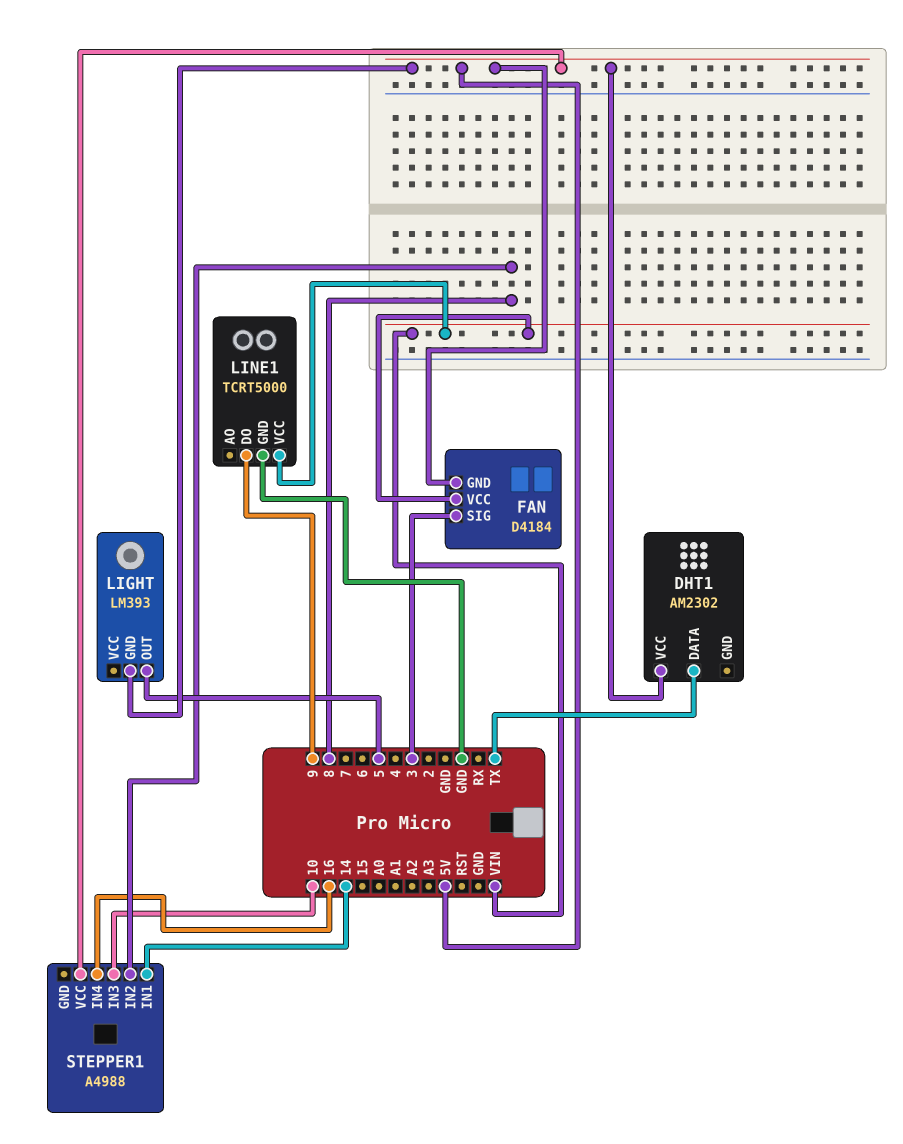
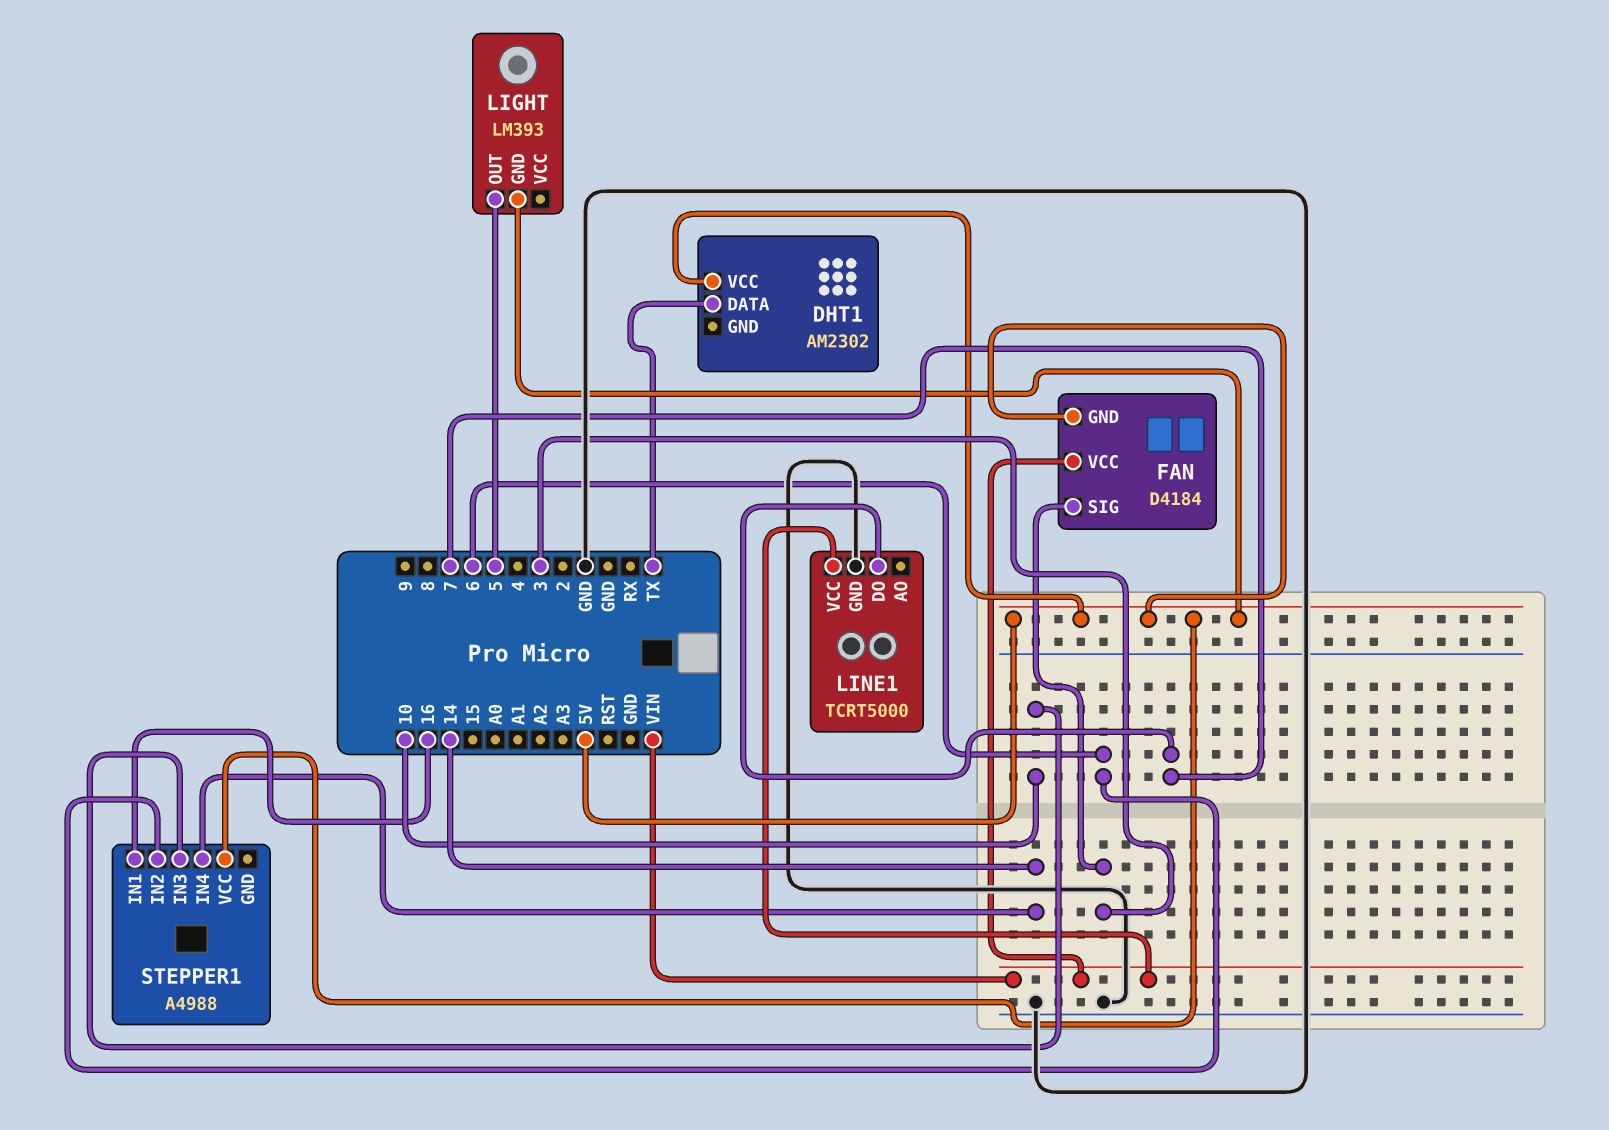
LINE1 pin DO: 9 -> 7
STEPPER1 pin IN1: 14 -> 16
STEPPER1 pin IN2: 8 -> 6
STEPPER1 pin IN4: 16 -> 14

